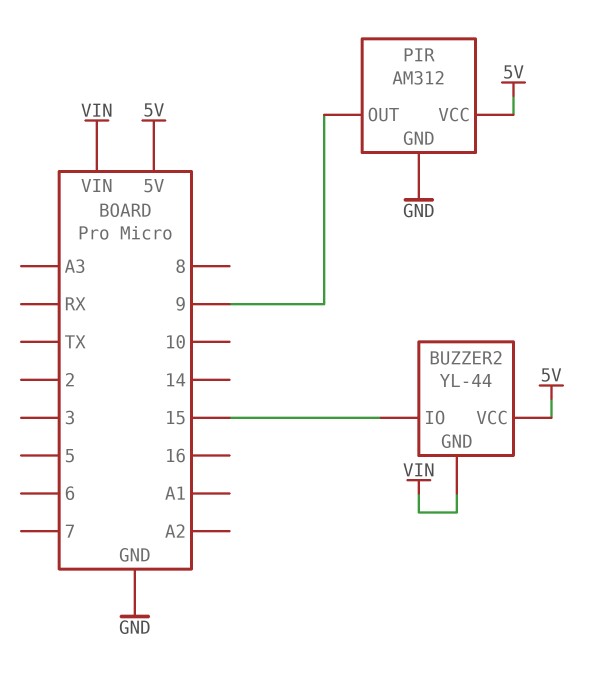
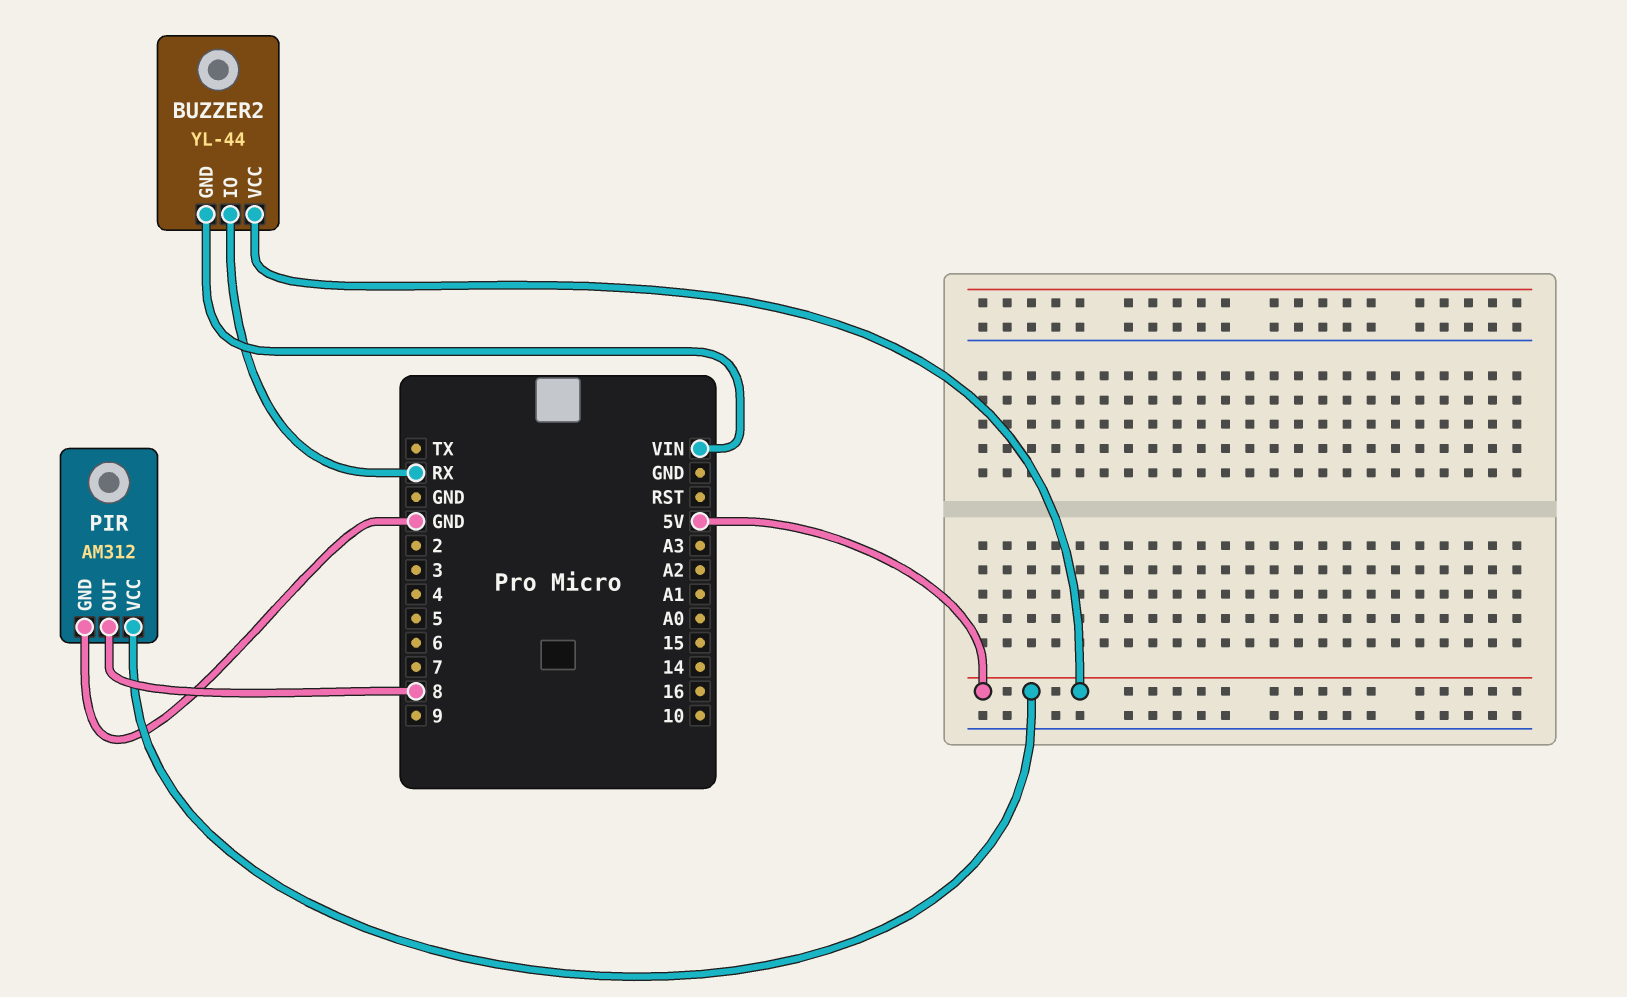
BUZZER2 pin IO: 15 -> RX
PIR pin OUT: 9 -> 8

